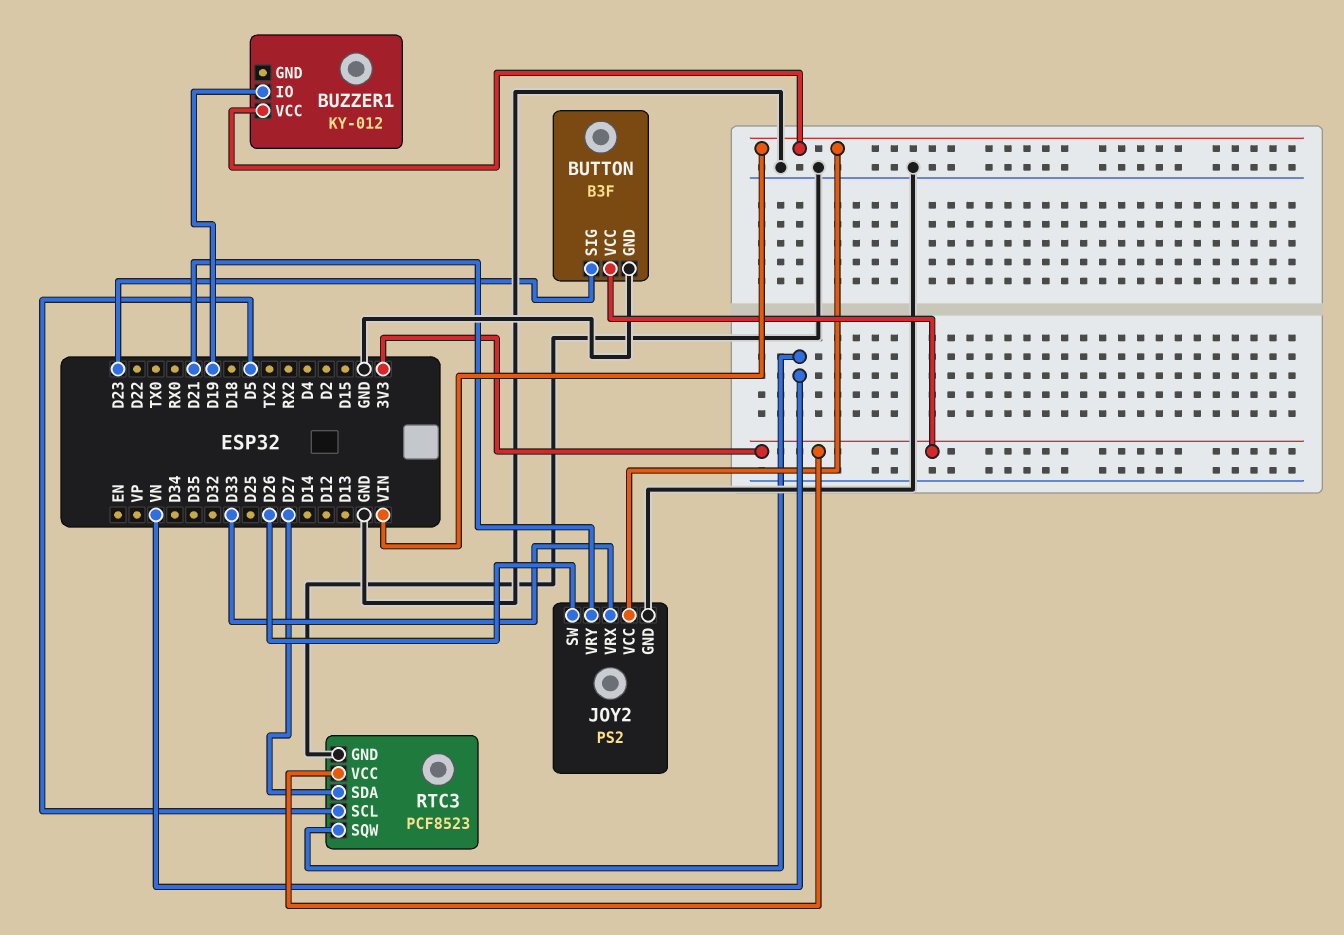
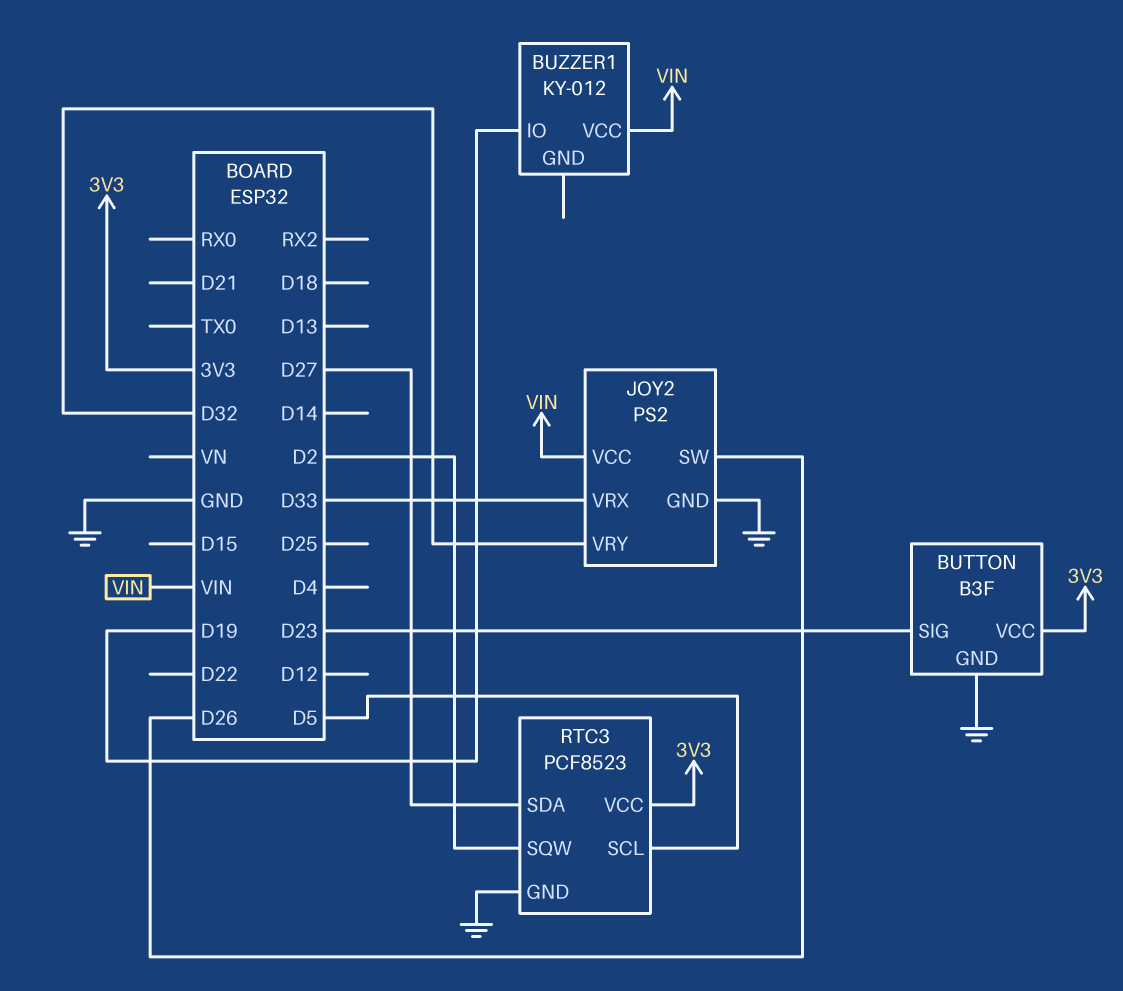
JOY2 pin VRY: D21 -> D32
RTC3 pin SQW: VN -> D2

